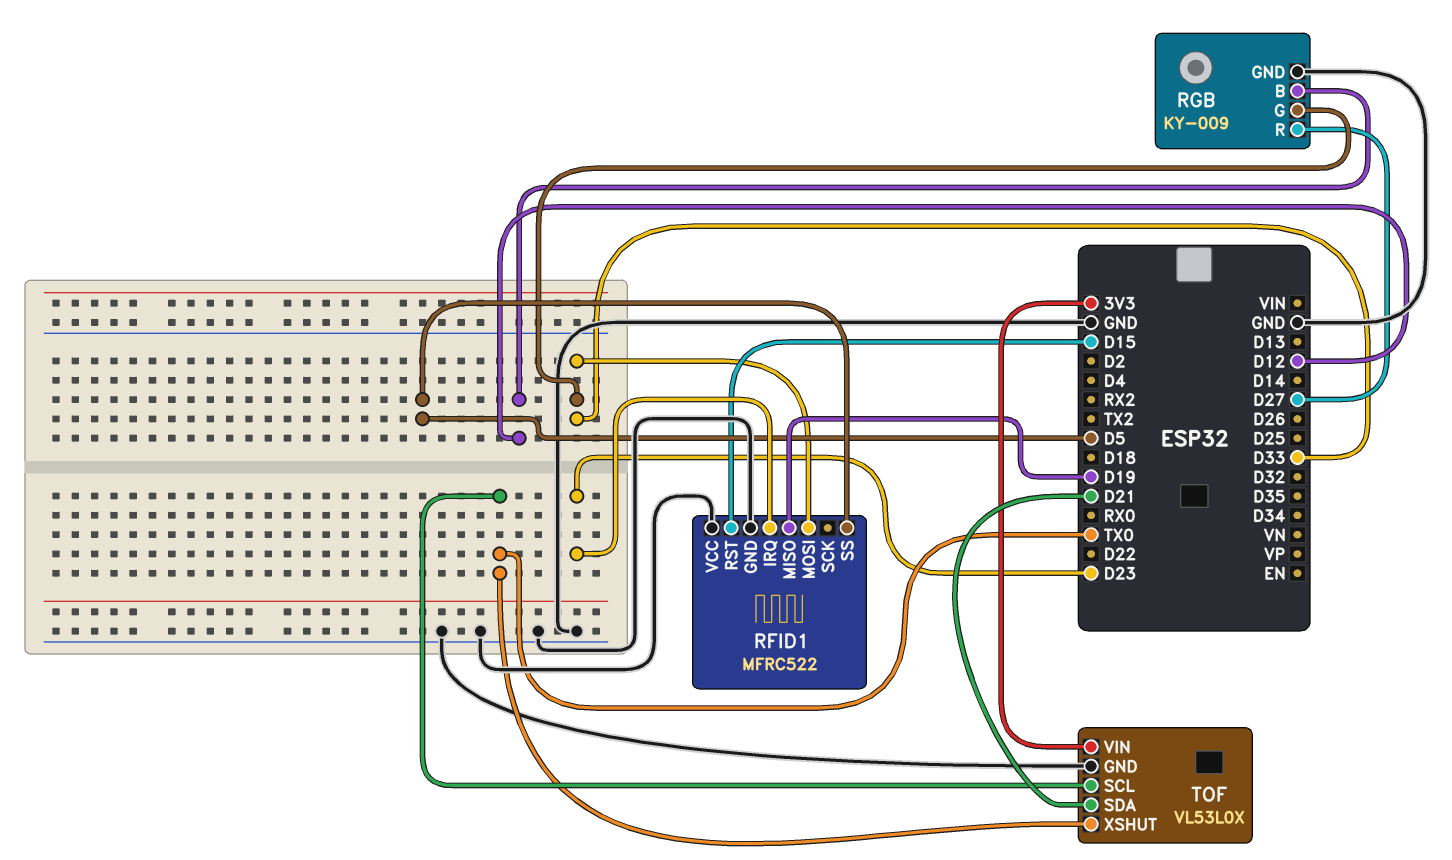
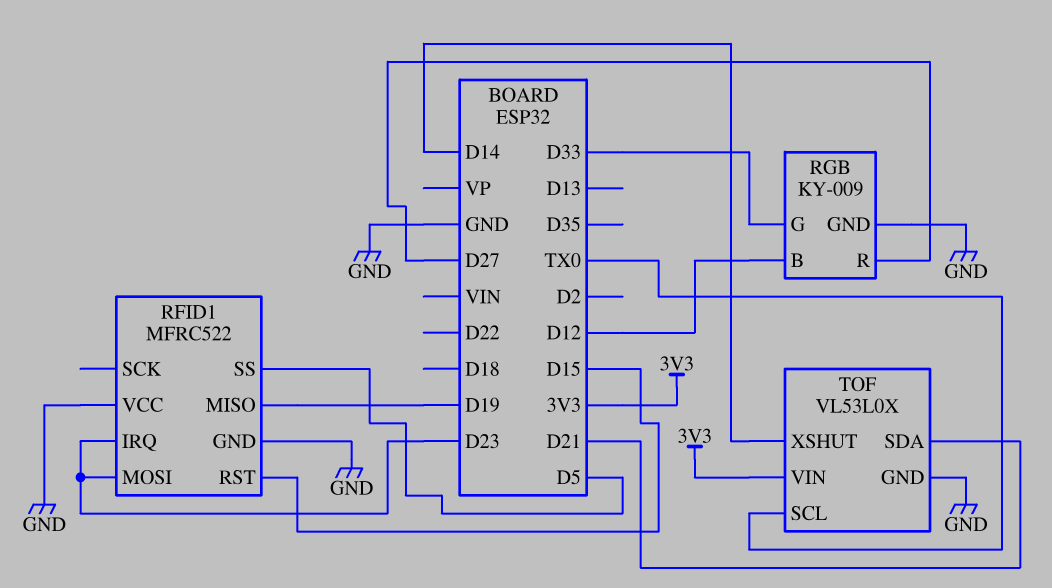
RFID1 pin MOSI: D33 -> D23
TOF pin XSHUT: TX0 -> D14

